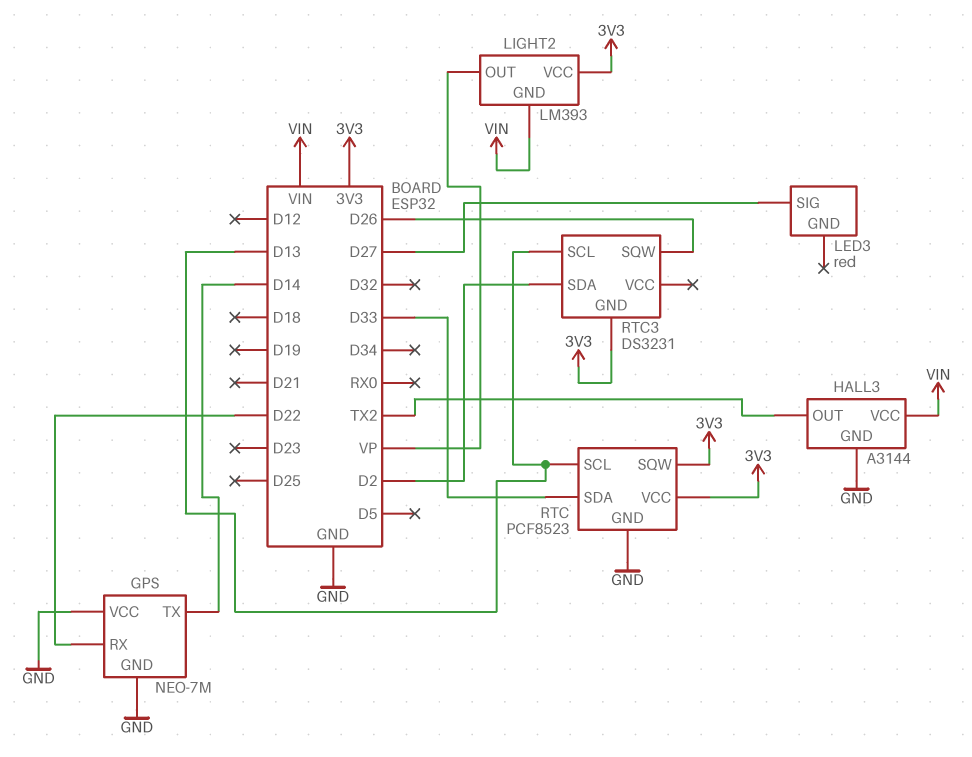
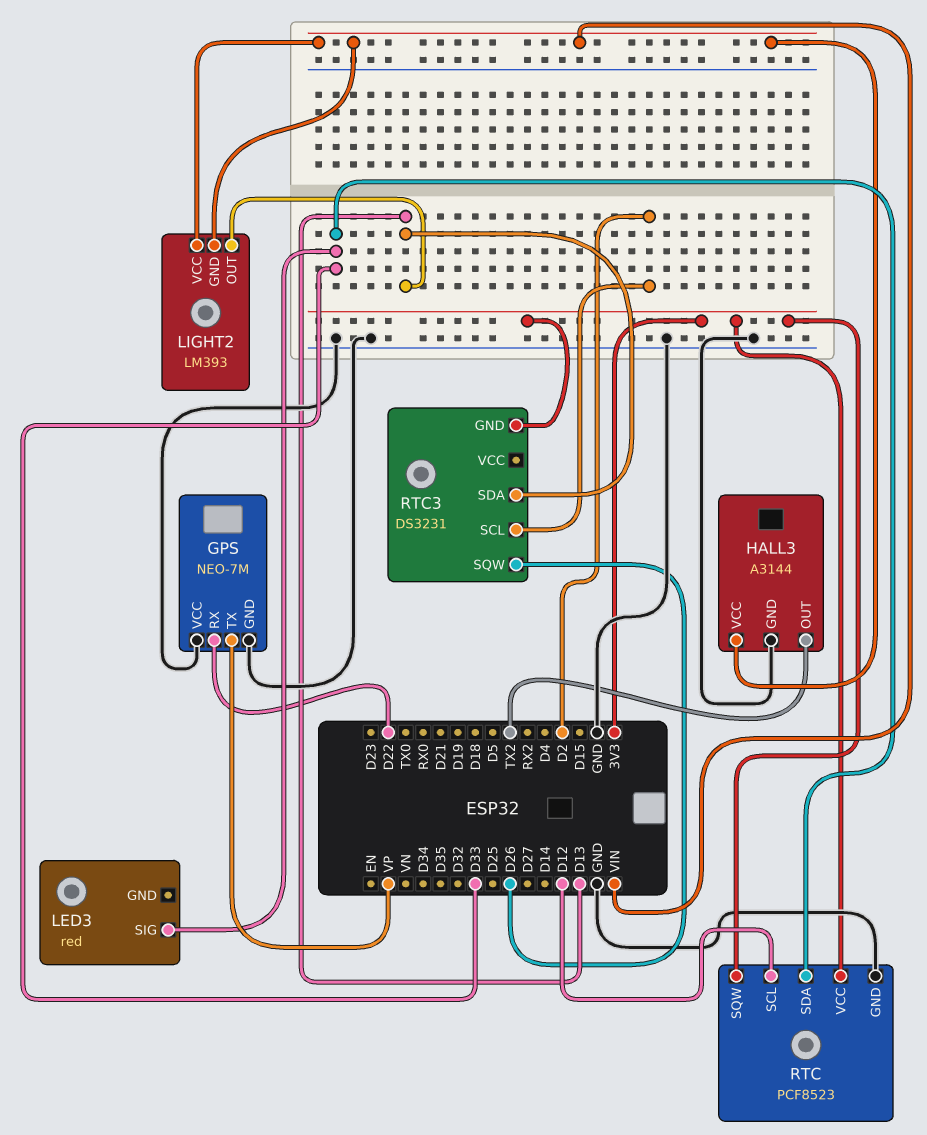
GPS pin TX: D14 -> VP
LED3 pin SIG: D27 -> D33
LIGHT2 pin OUT: VP -> D13
LIGHT2 pin VCC: 3V3 -> VIN
RTC pin SCL: D13 -> D12
RTC3 pin SCL: D13 -> D2
RTC3 pin SDA: D2 -> D13

